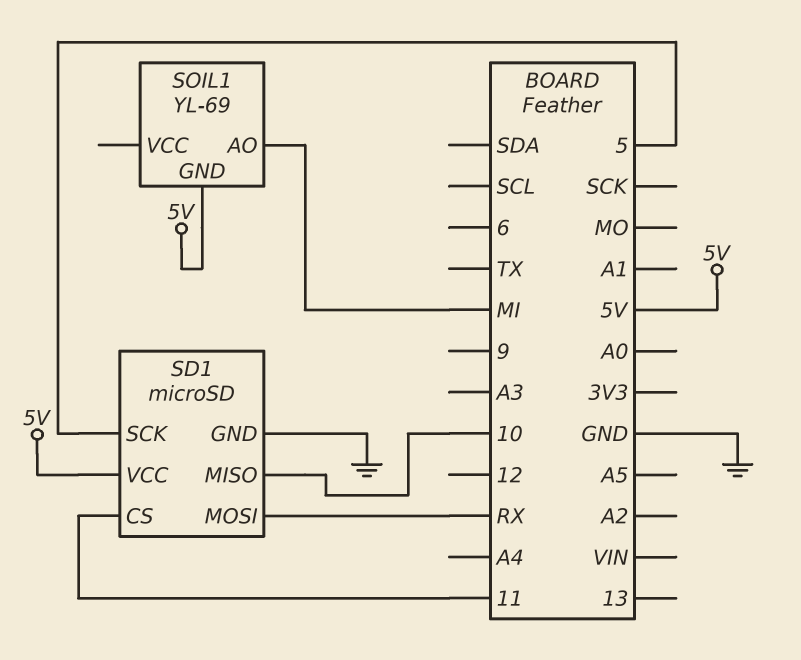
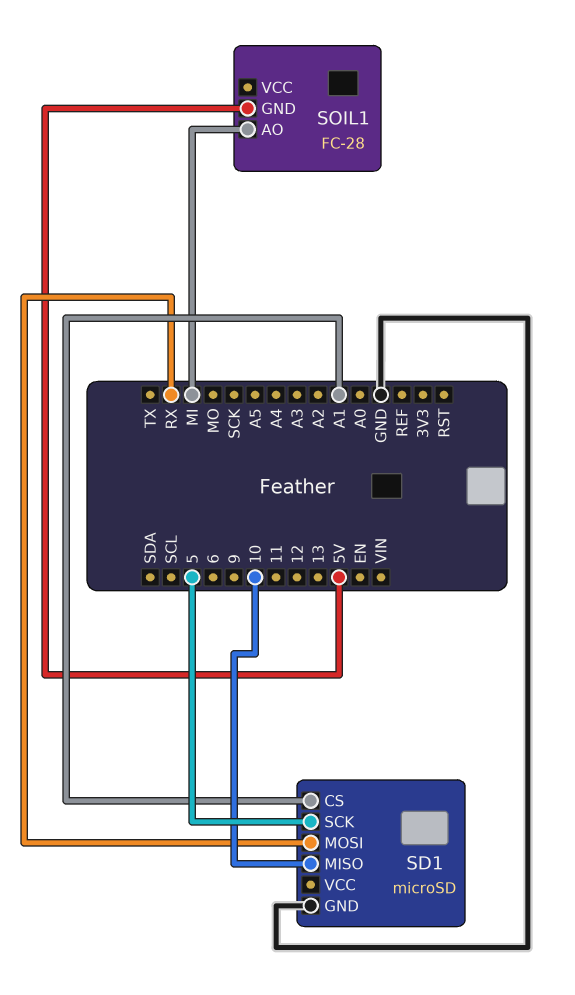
SD1 pin CS: 11 -> A1
SD1 pin VCC: 5V -> none
SOIL1: YL-69 -> FC-28

